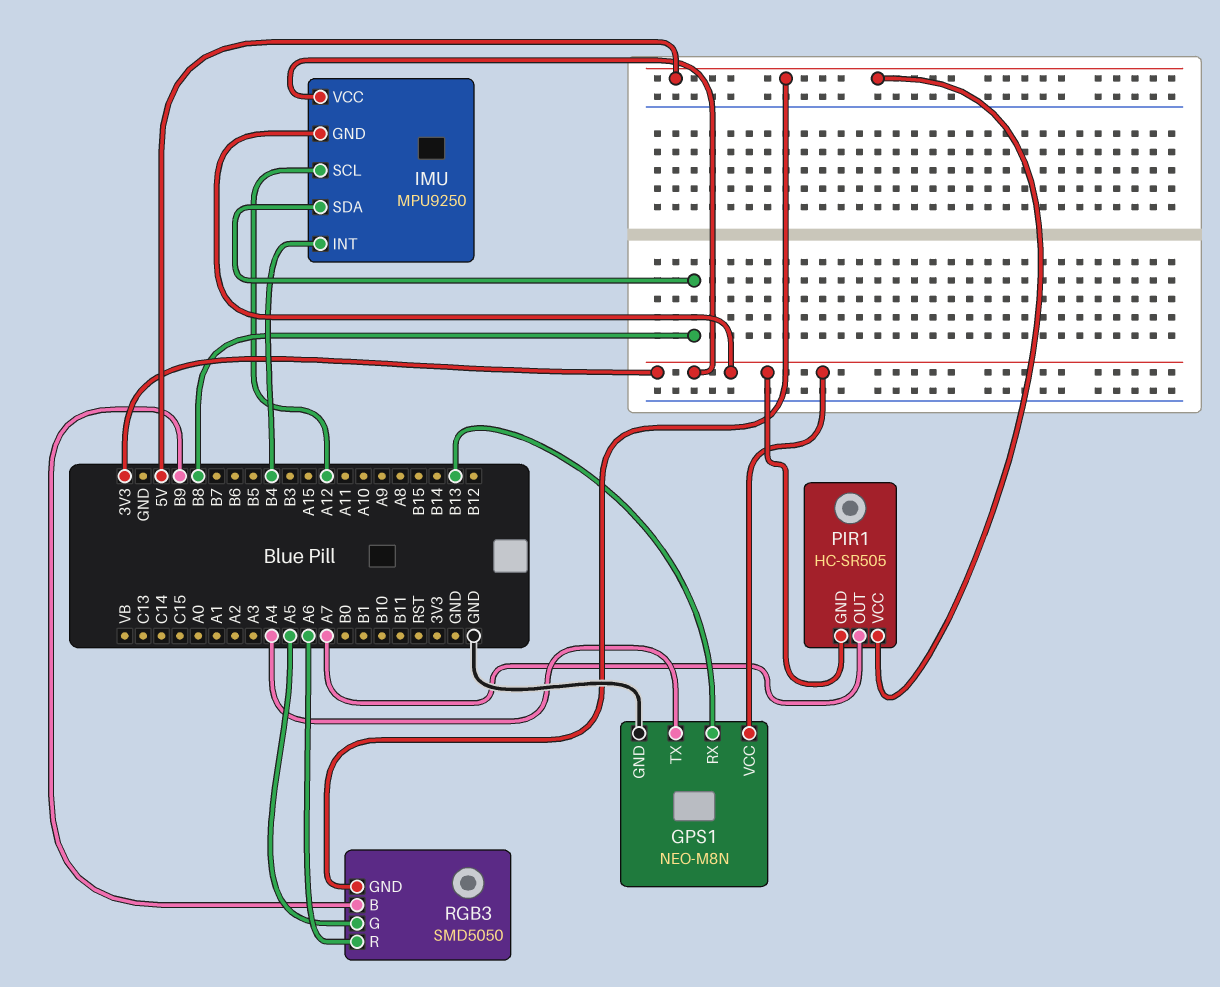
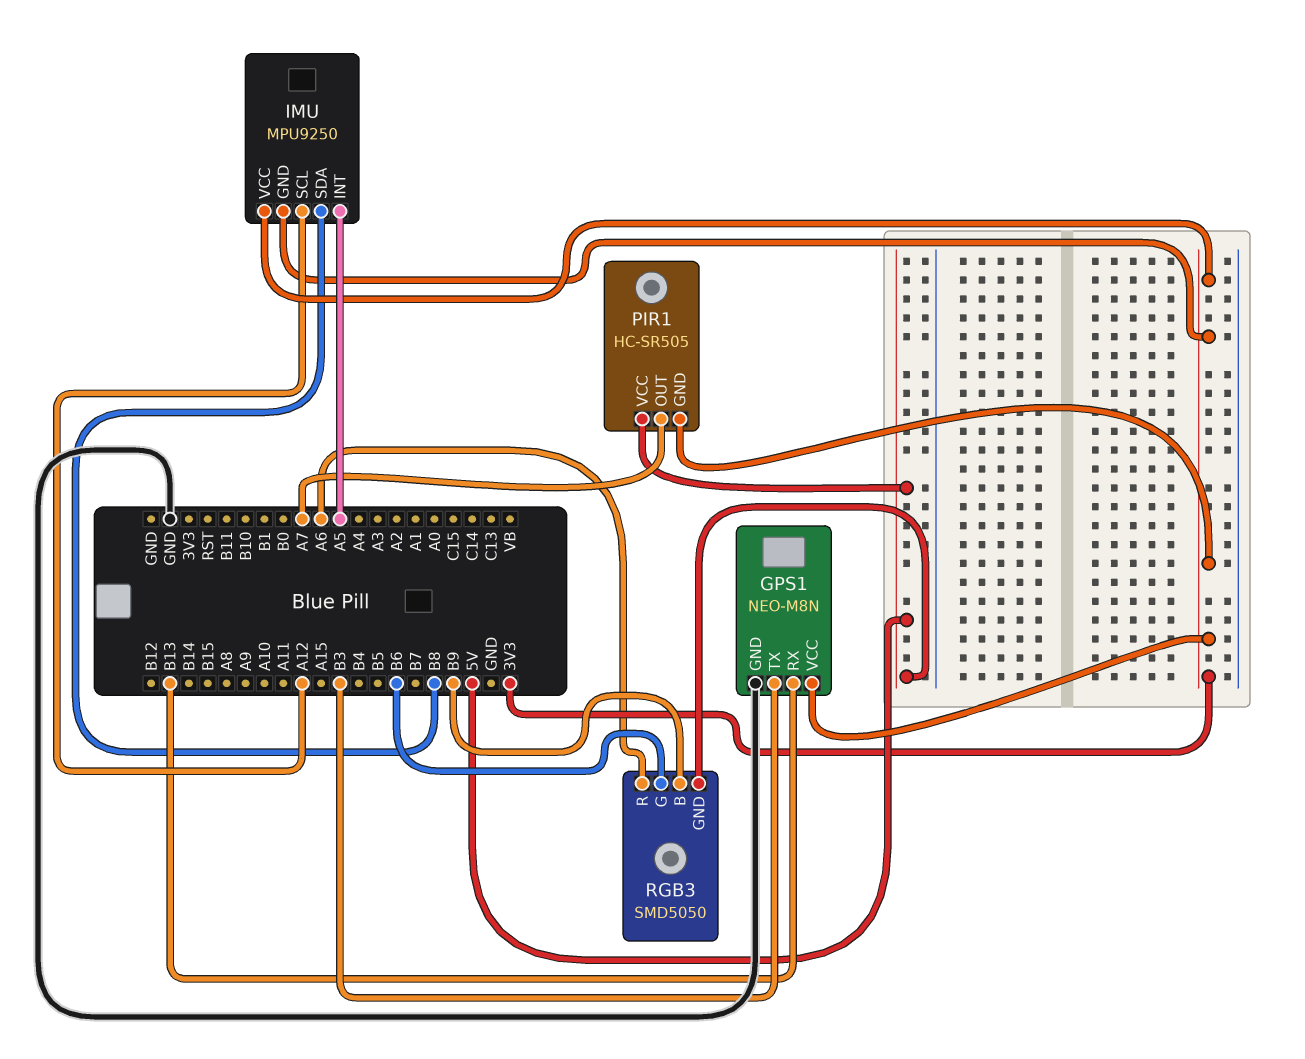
GPS1 pin TX: A4 -> B3
IMU pin INT: B4 -> A5
RGB3 pin G: A5 -> B6

